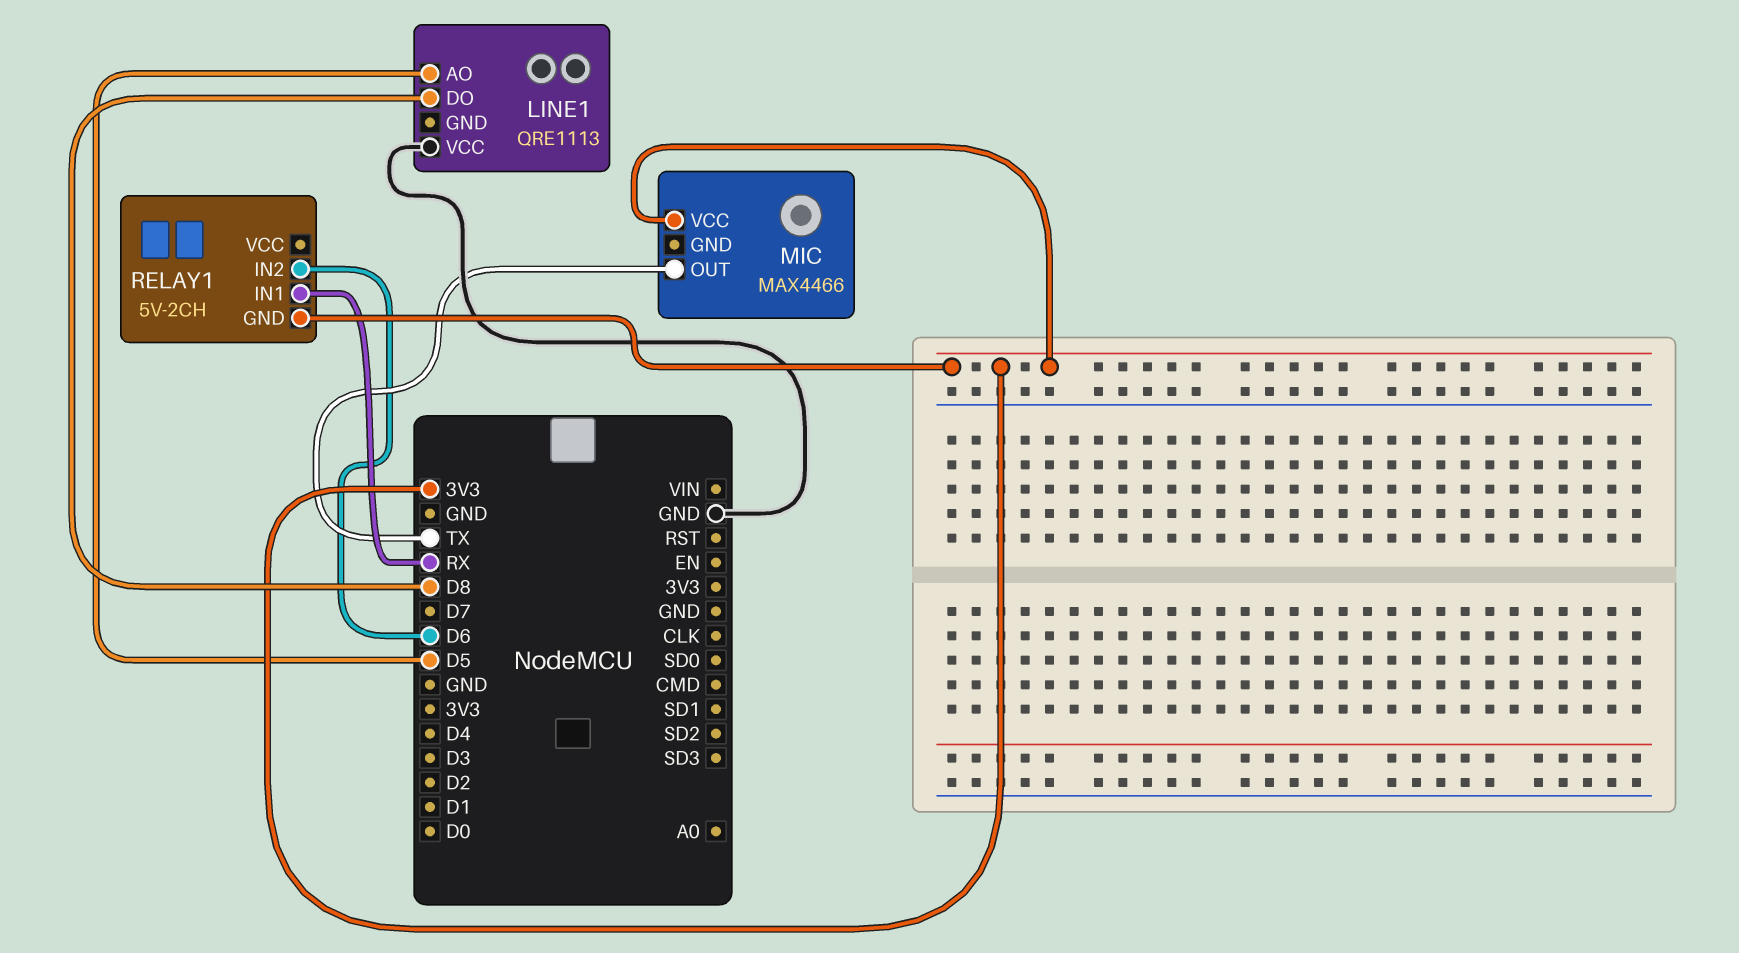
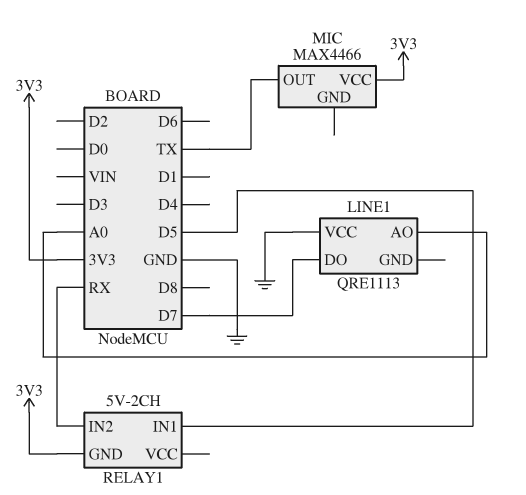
LINE1 pin AO: D5 -> A0
LINE1 pin DO: D8 -> D7
RELAY1 pin IN1: RX -> D5
RELAY1 pin IN2: D6 -> RX

